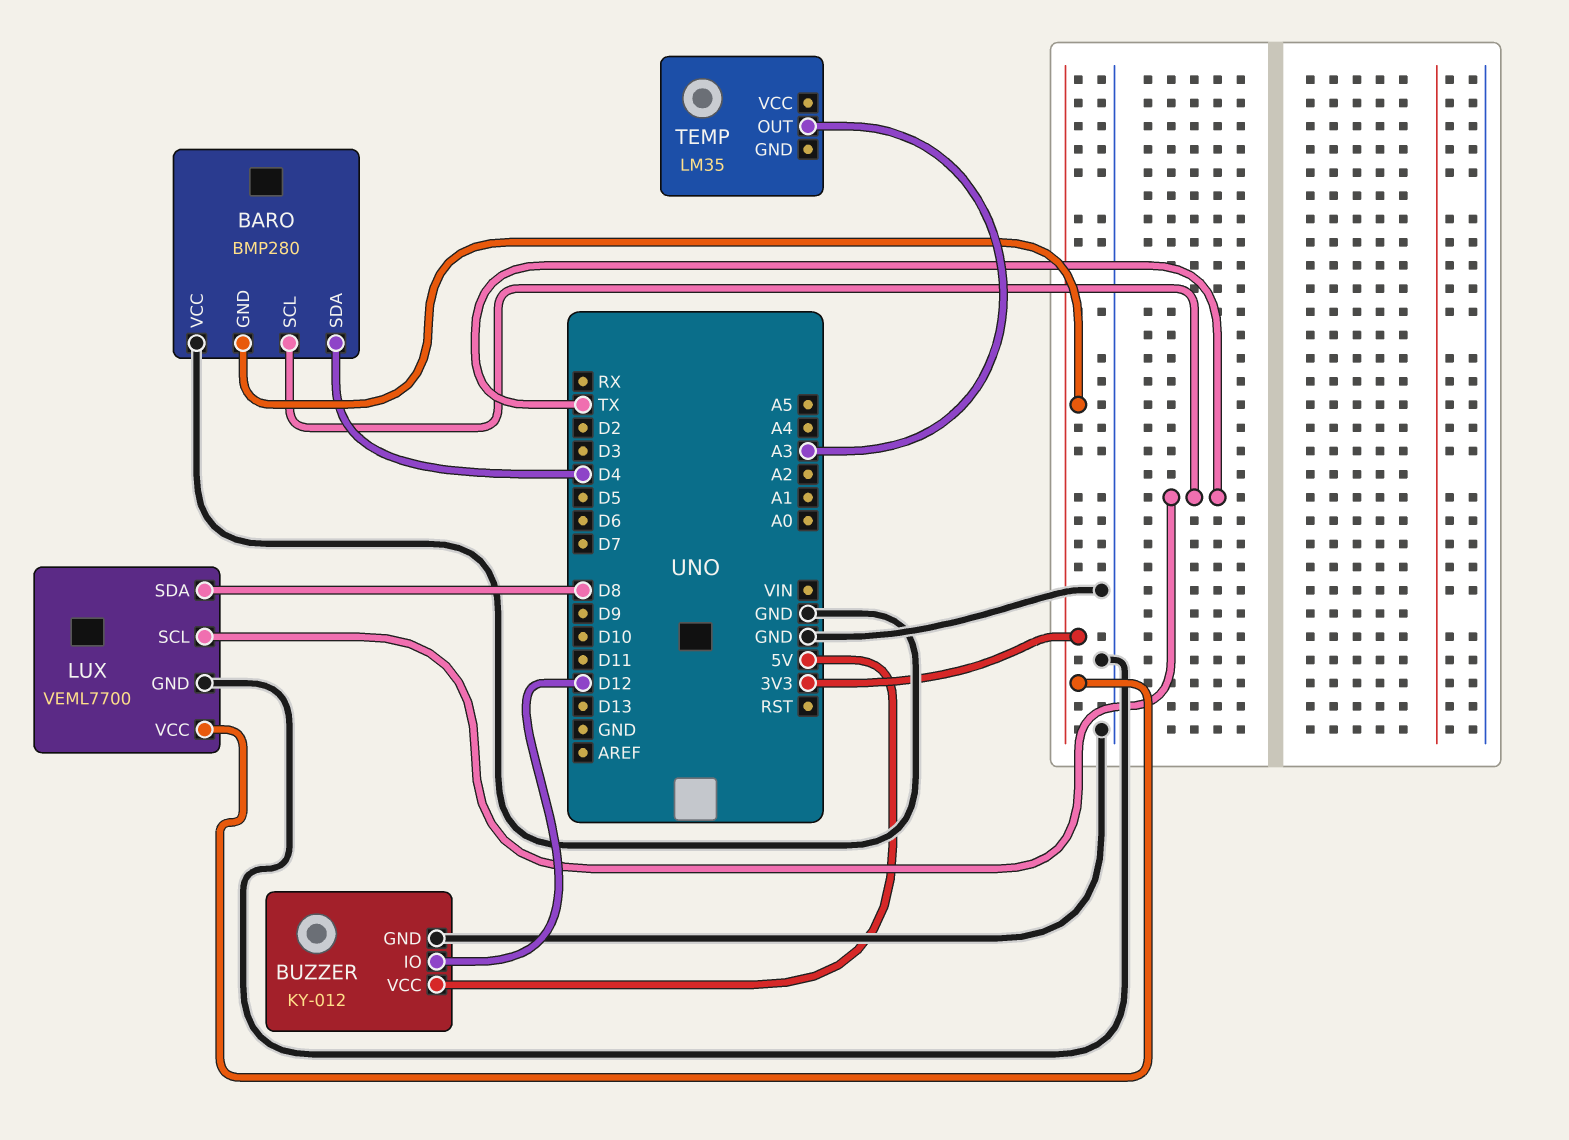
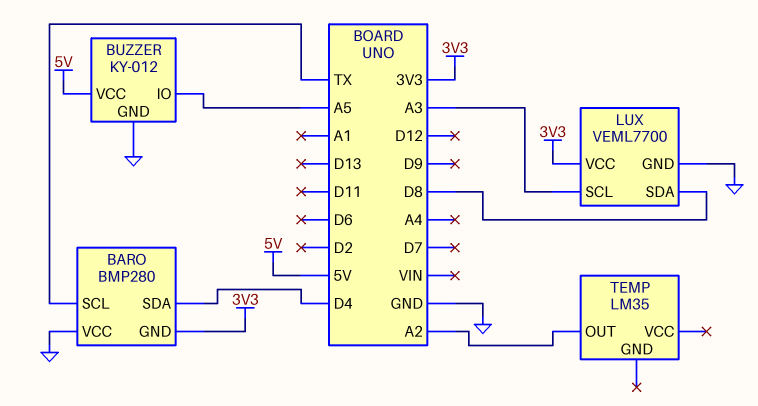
BUZZER pin IO: D12 -> A5
LUX pin SCL: TX -> A3
TEMP pin OUT: A3 -> A2

